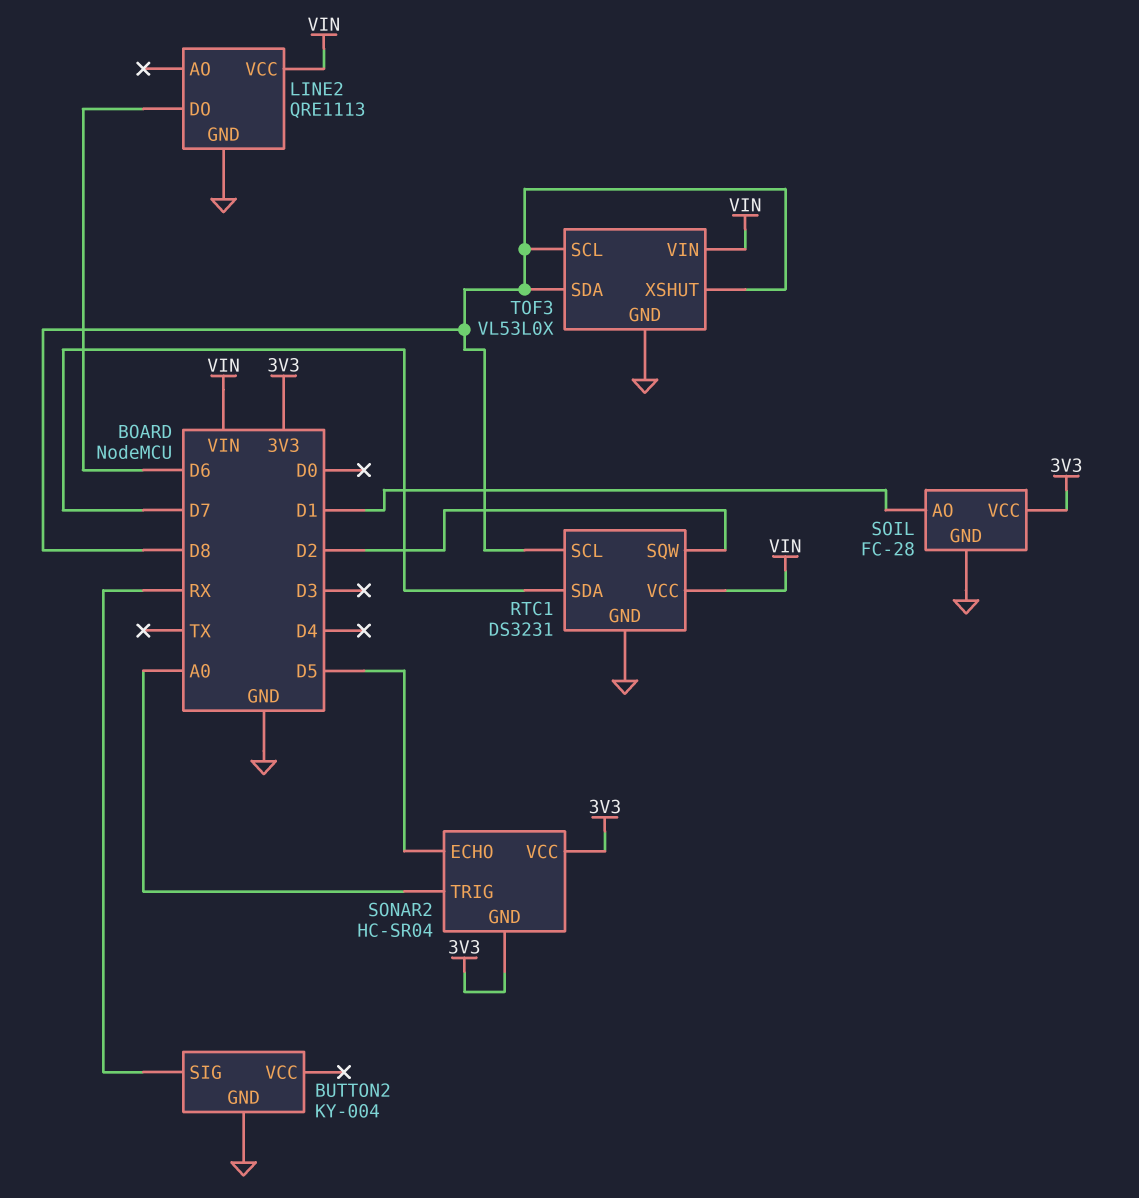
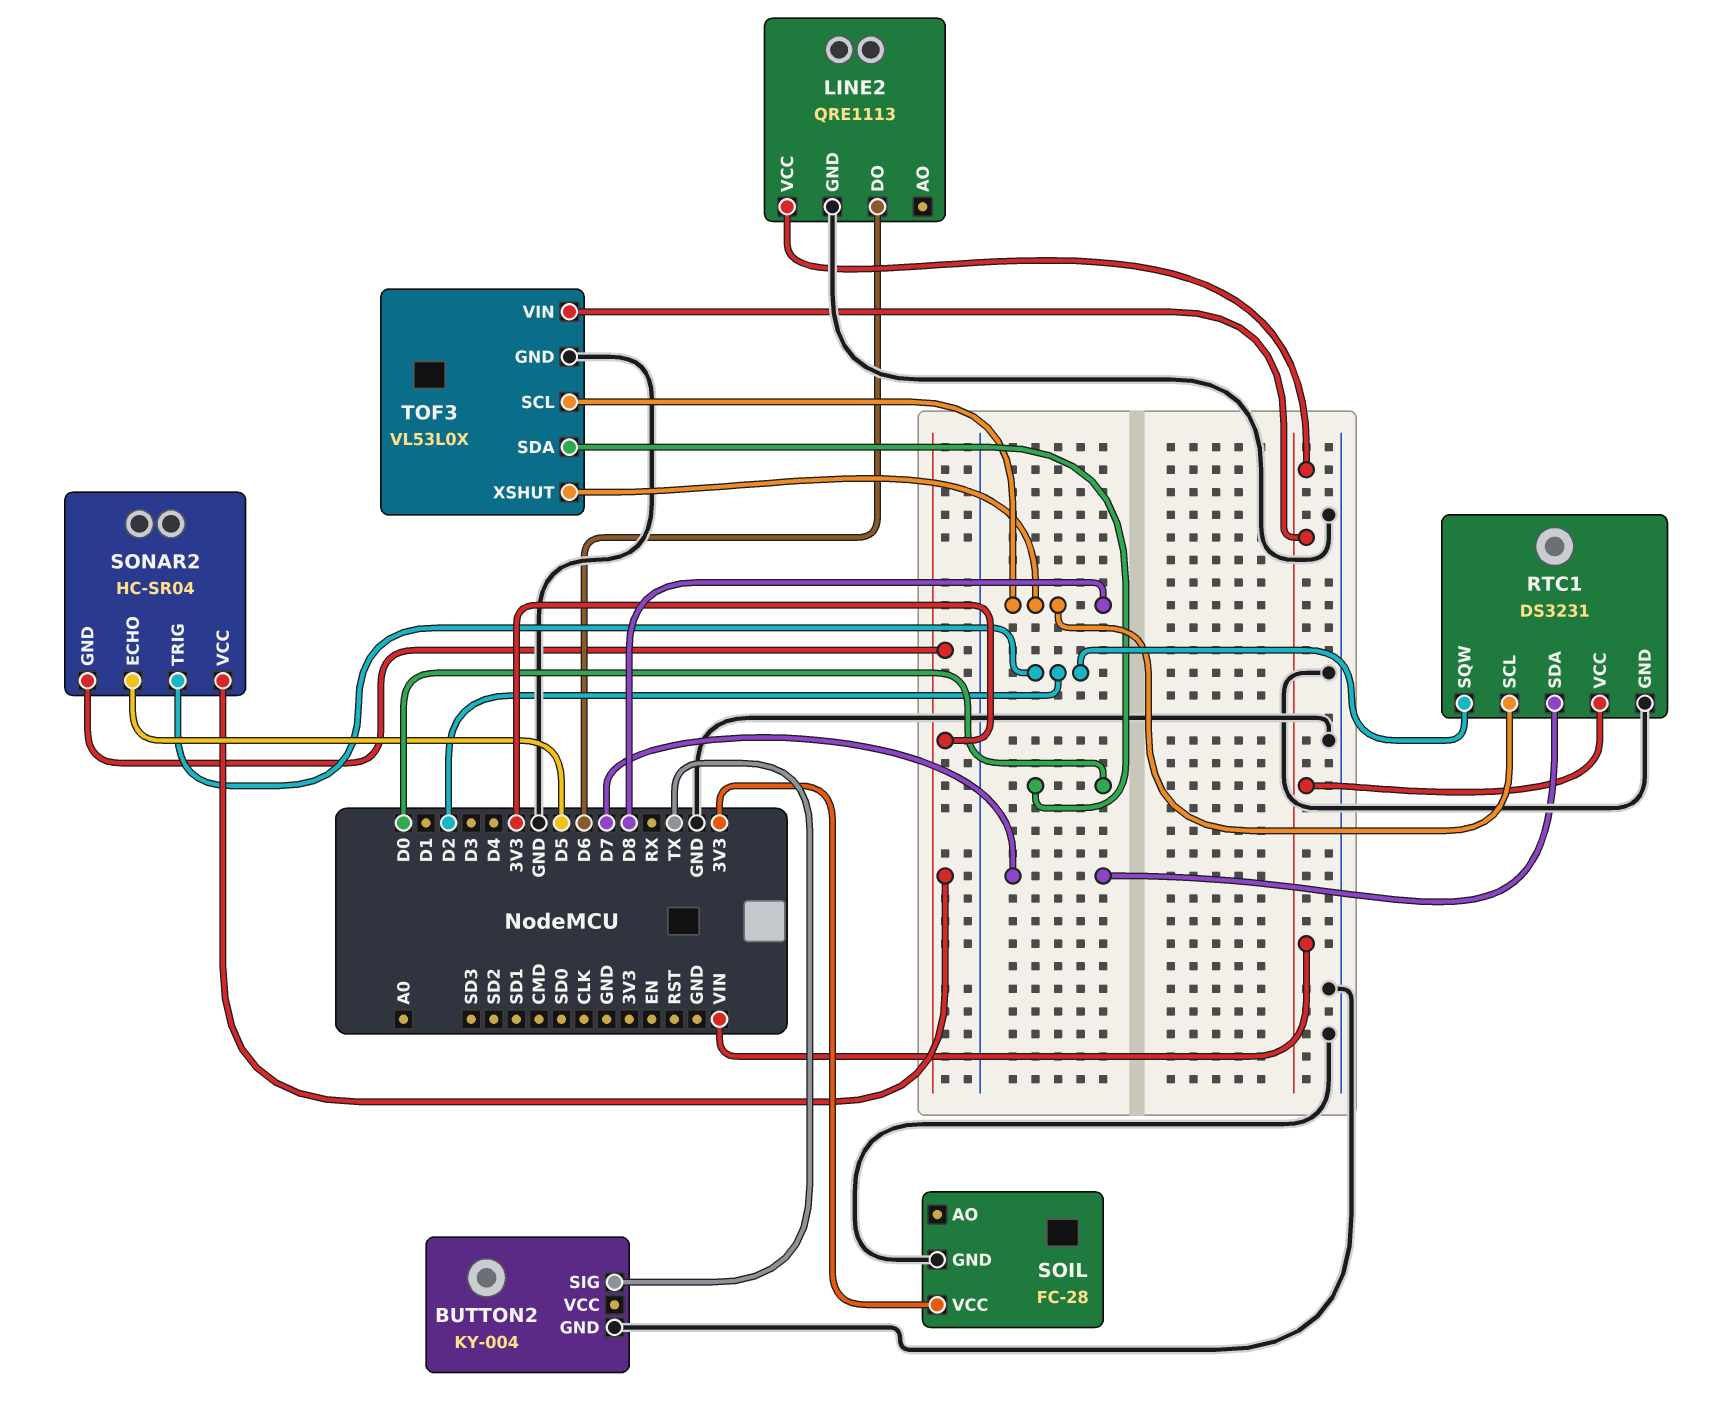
BUTTON2 pin SIG: RX -> TX
SOIL pin AO: D1 -> none
SONAR2 pin TRIG: A0 -> D2
TOF3 pin SDA: D8 -> D0

